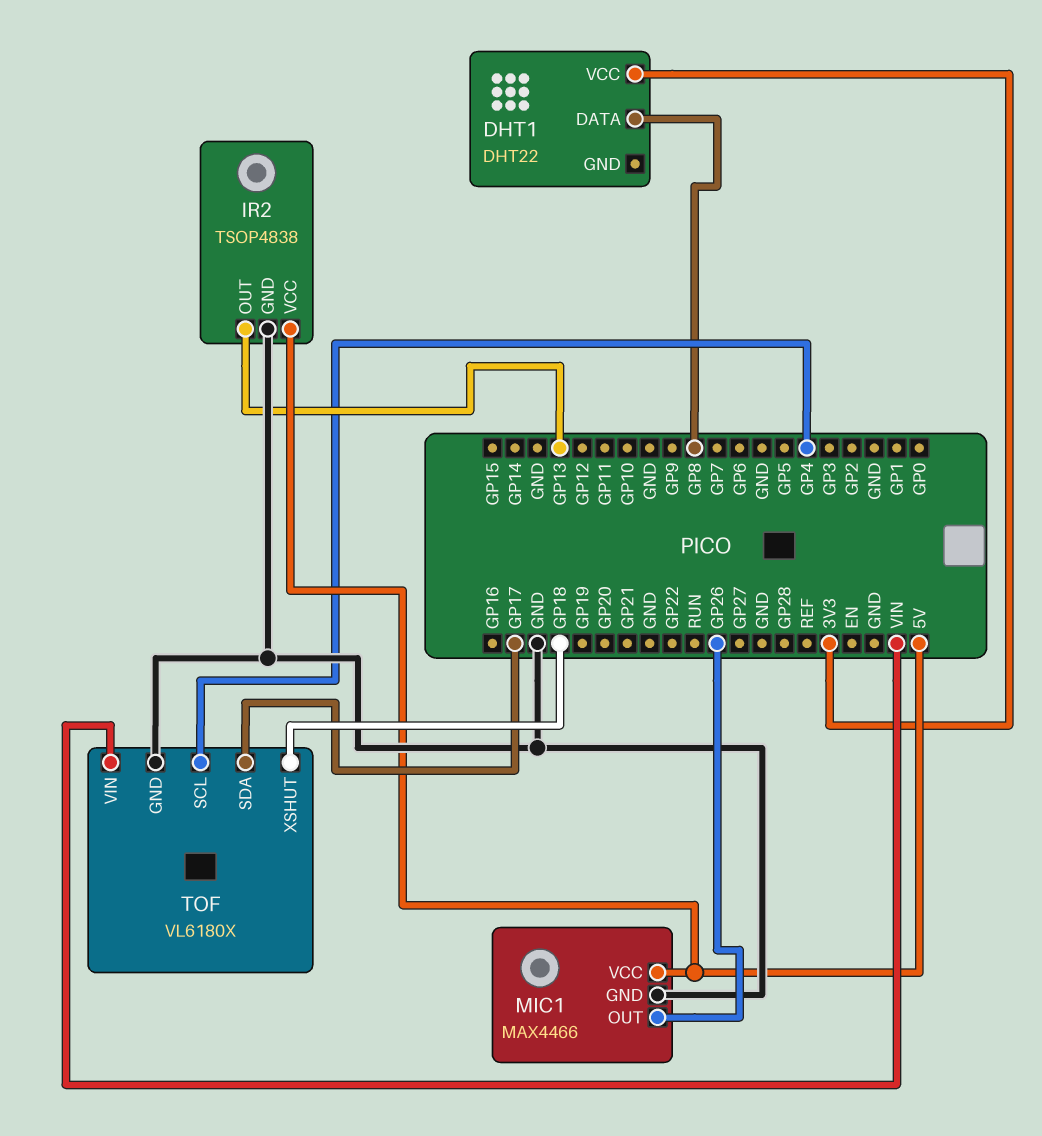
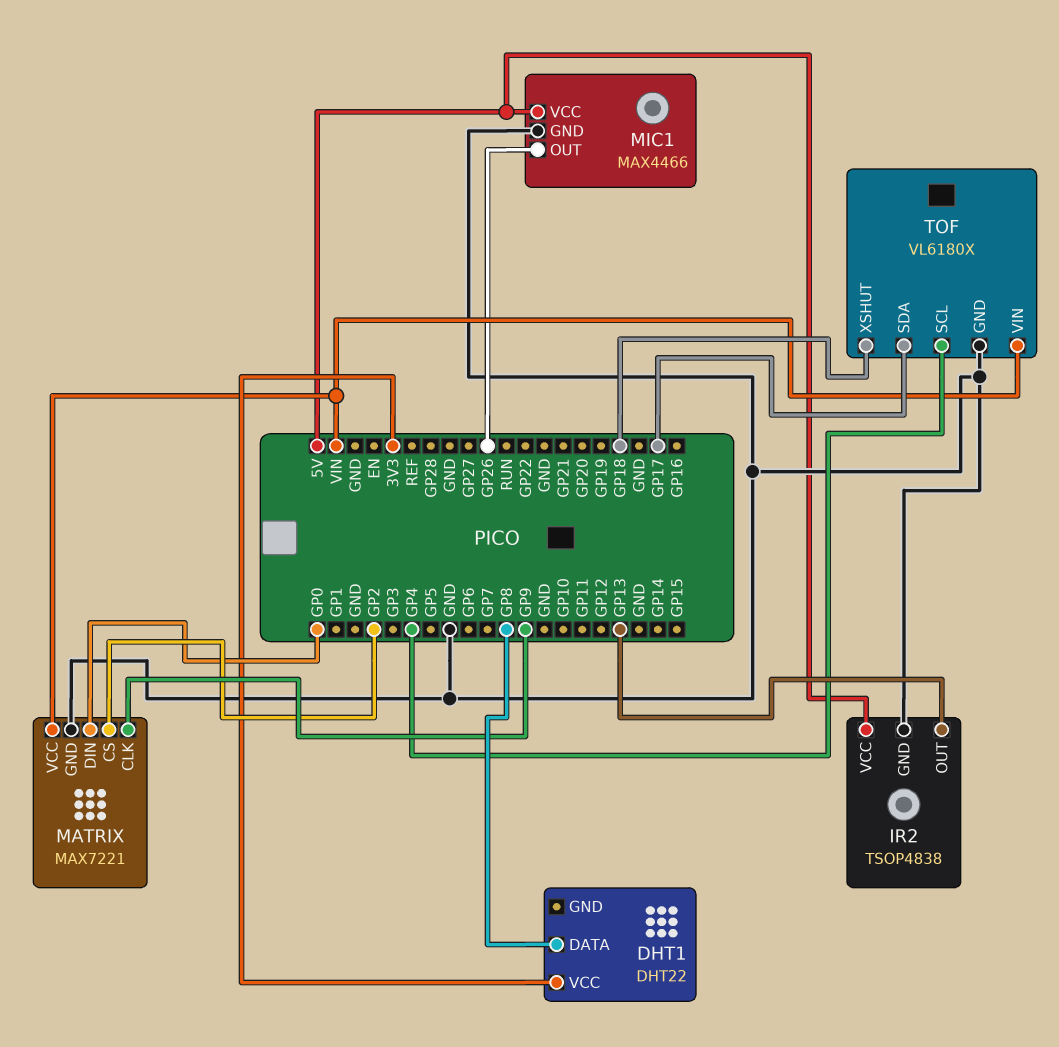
MATRIX: none -> MAX7221
MATRIX pin CLK: none -> GP9
MATRIX pin CS: none -> GP2
MATRIX pin DIN: none -> GP0
MATRIX pin GND: none -> GND
MATRIX pin VCC: none -> VIN

